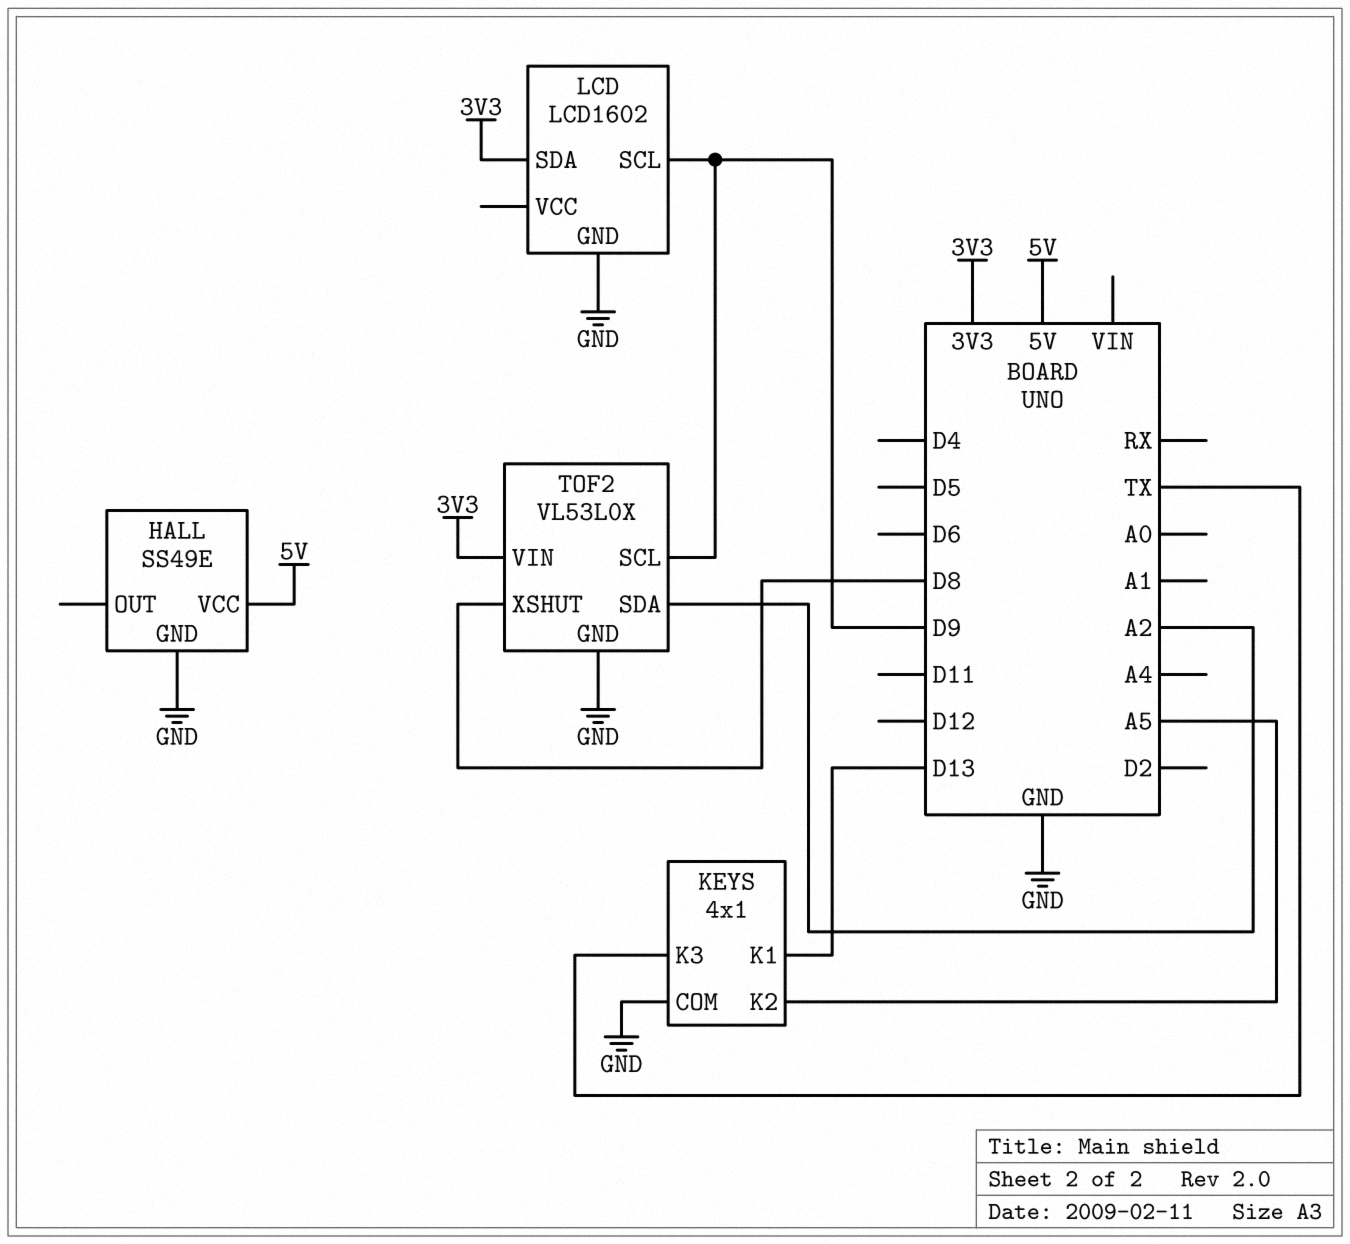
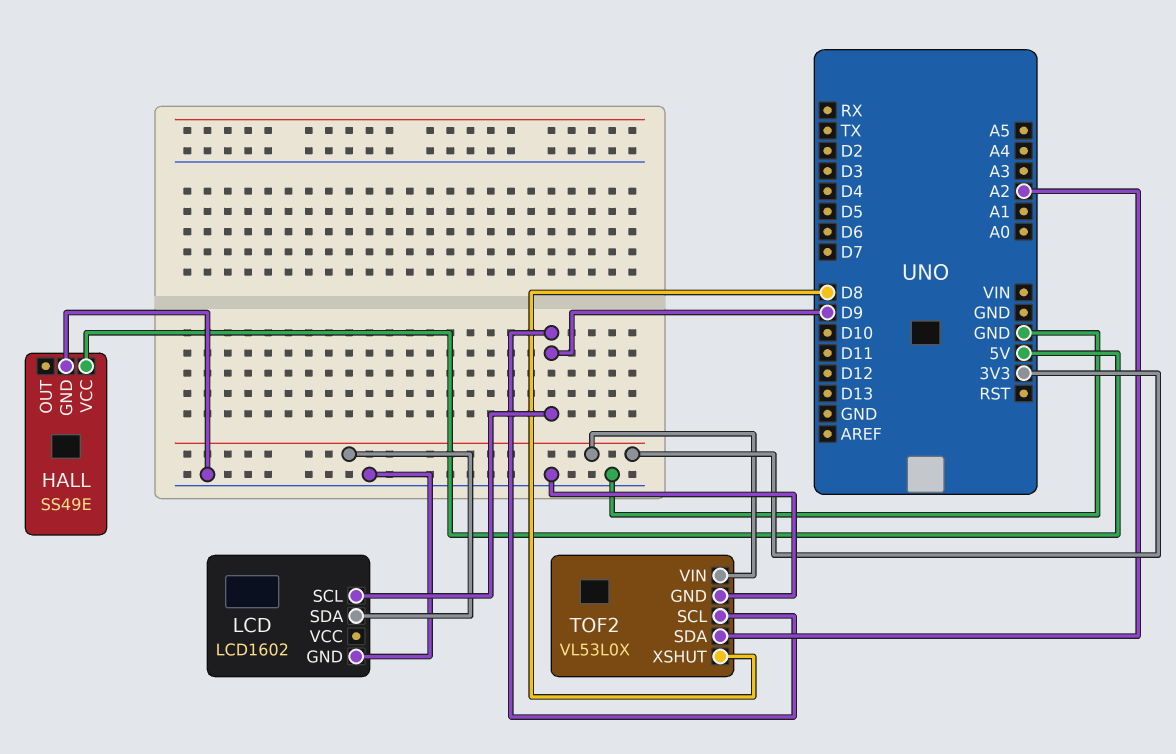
KEYS: 4x1 -> none
KEYS pin COM: GND -> none
KEYS pin K1: D13 -> none
KEYS pin K2: A5 -> none
KEYS pin K3: TX -> none

